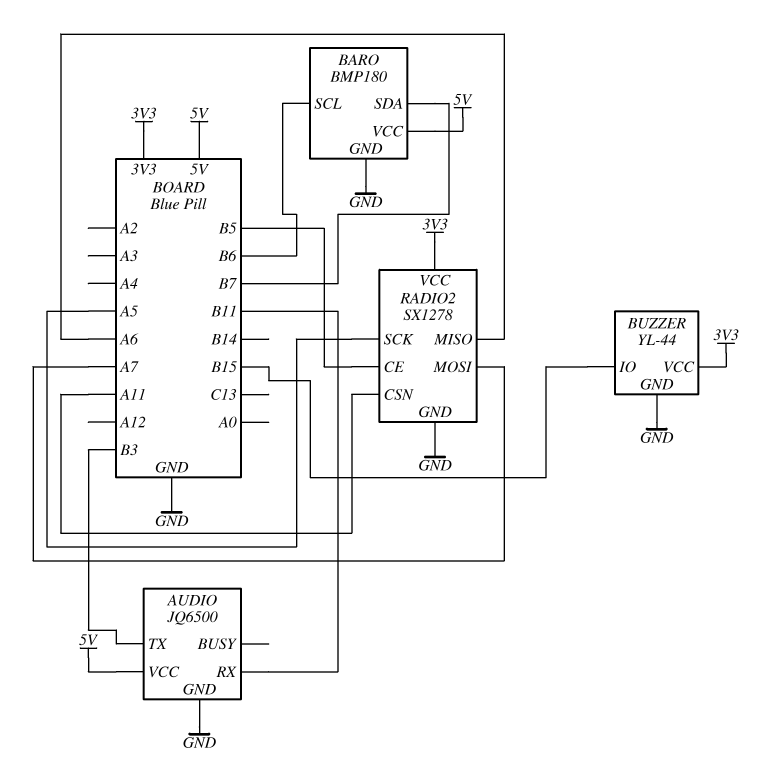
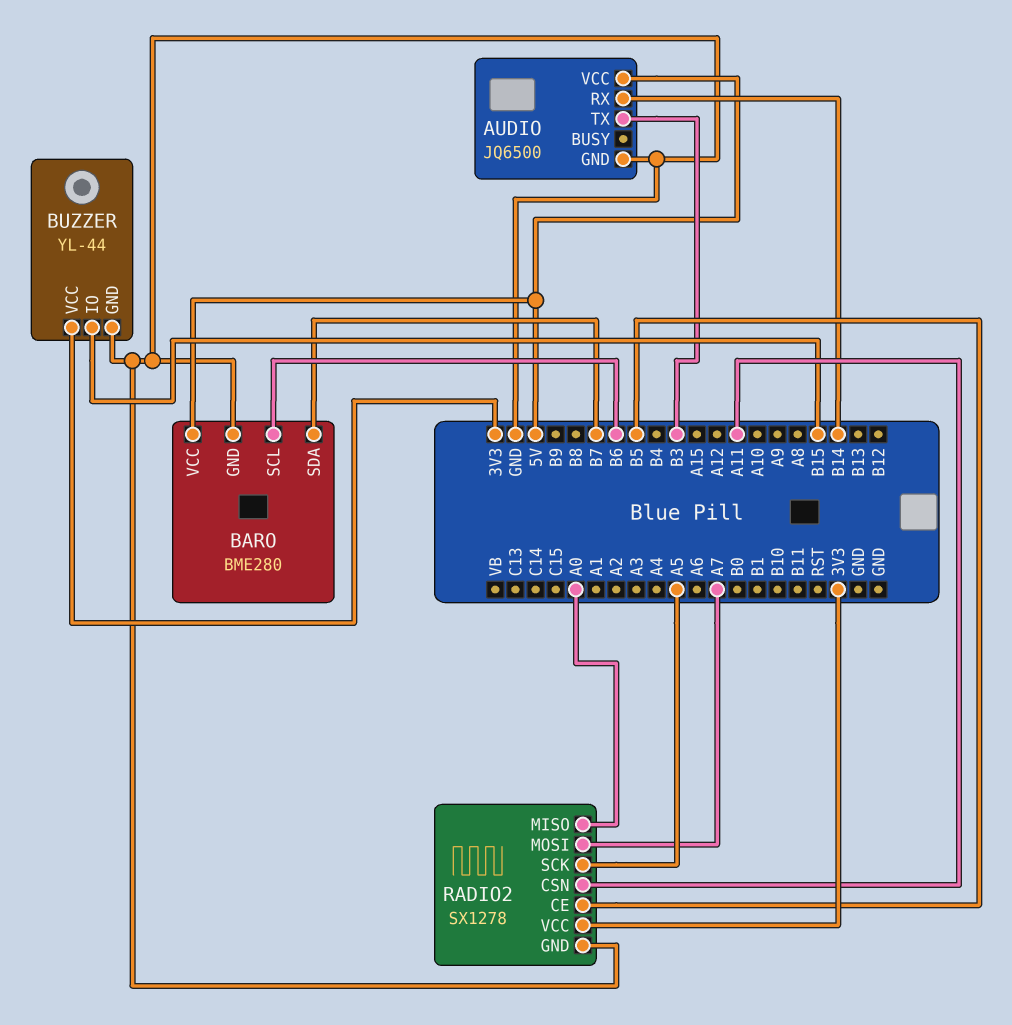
AUDIO pin RX: B11 -> B14
BARO: BMP180 -> BME280
RADIO2 pin MISO: A6 -> A0

